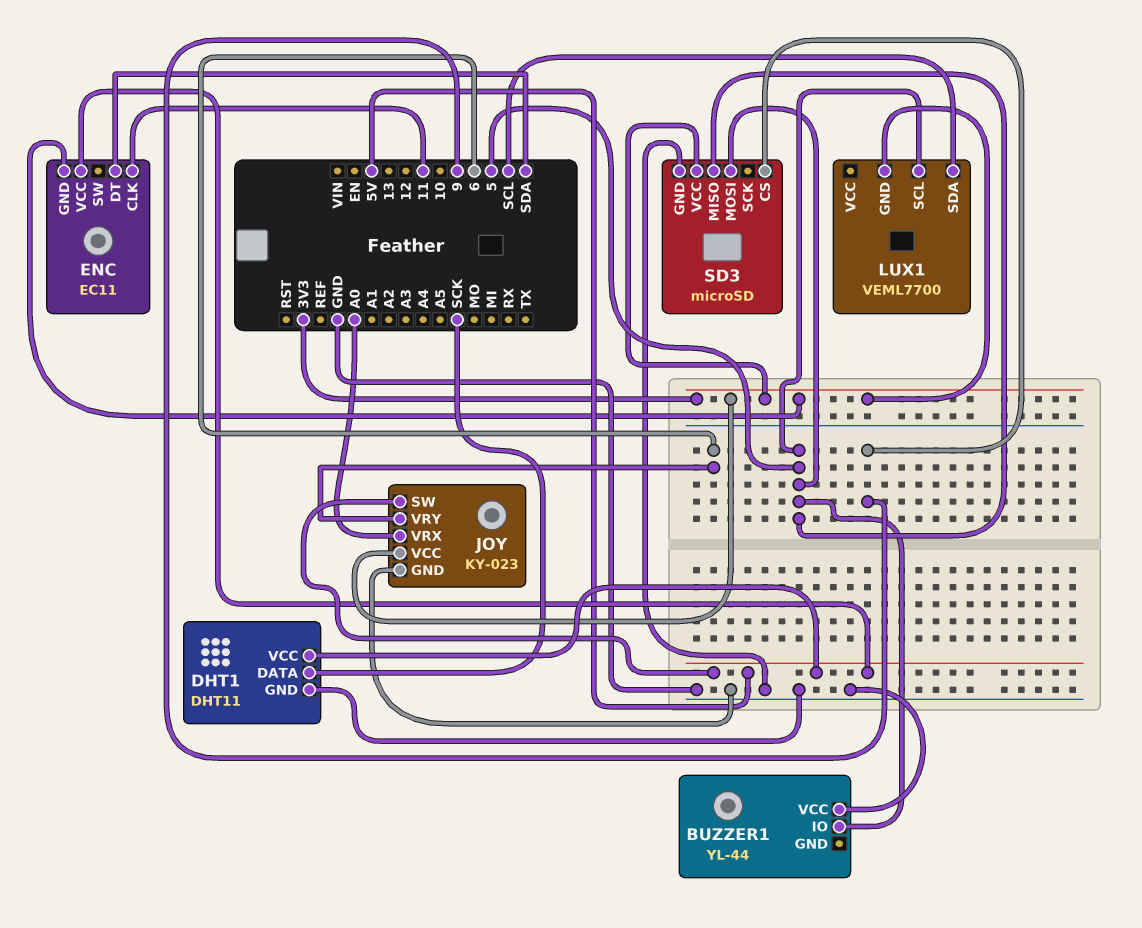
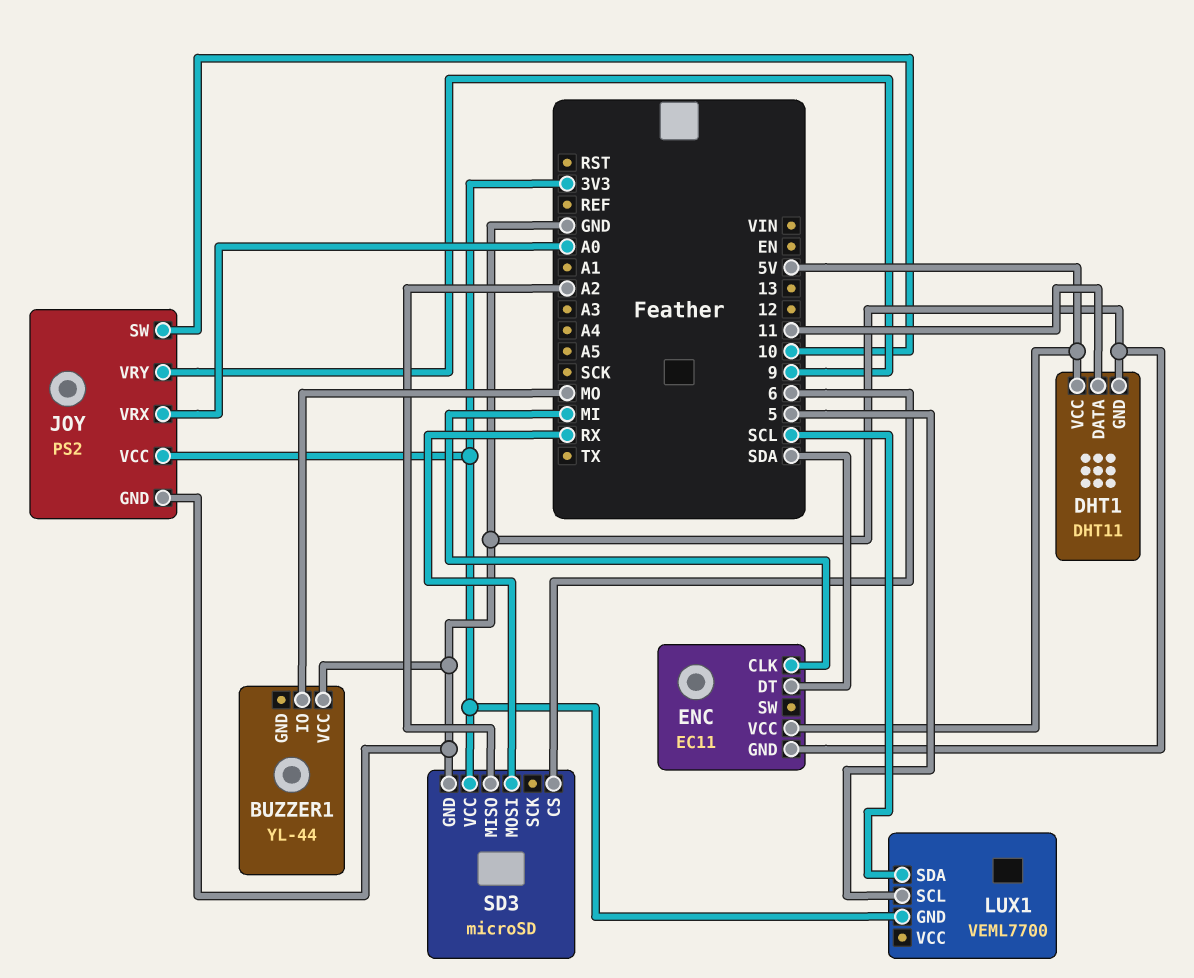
BUZZER1 pin IO: 5 -> MO
DHT1 pin DATA: SCK -> 11
ENC pin CLK: 11 -> MI
ENC pin GND: 3V3 -> GND
JOY: KY-023 -> PS2
JOY pin SW: 5V -> 10
JOY pin VRY: 6 -> 9
SD3 pin CS: 9 -> 6
SD3 pin MISO: 5 -> A2
SD3 pin MOSI: 5 -> RX

